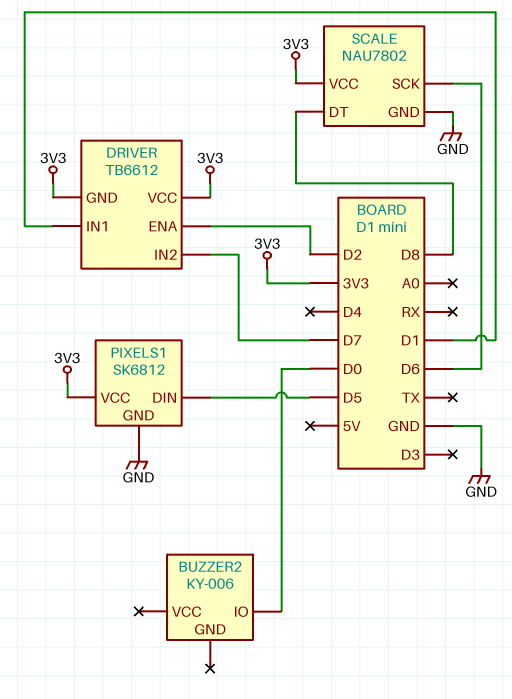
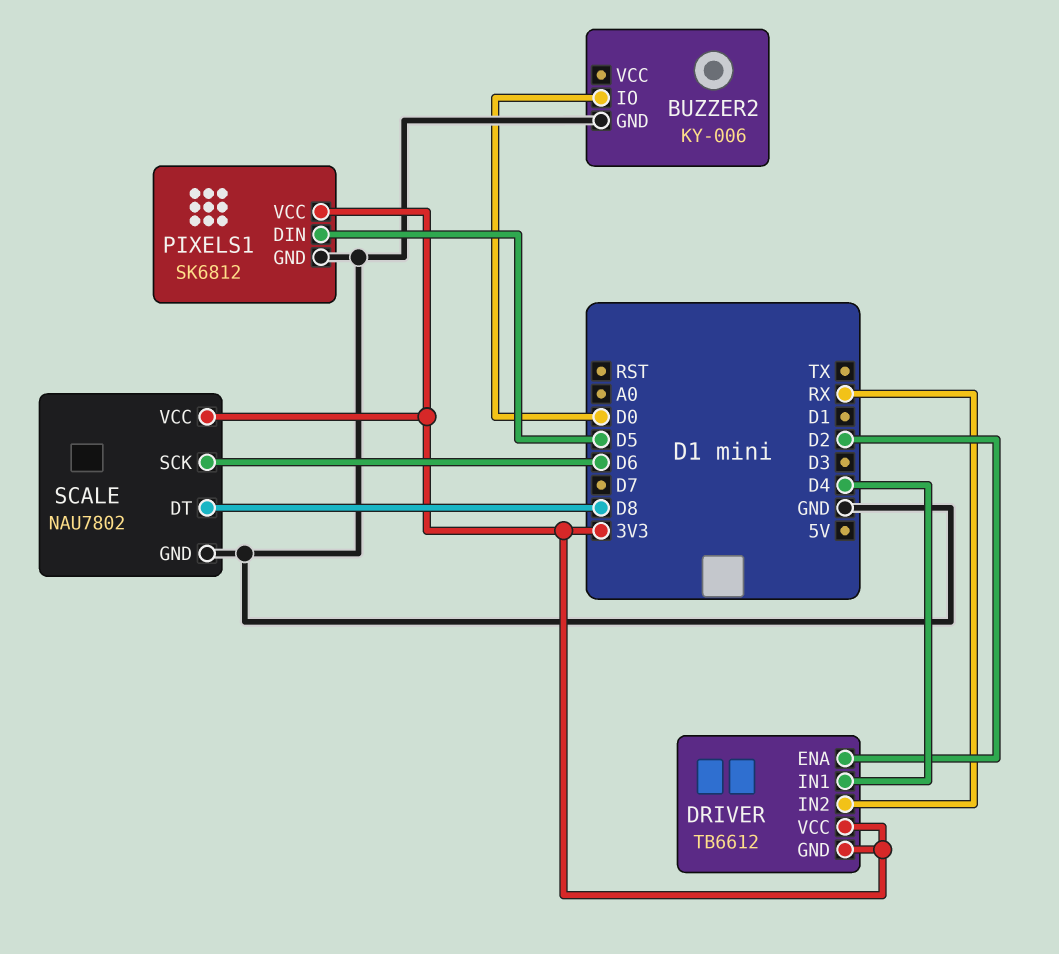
BUZZER2 pin GND: none -> GND
DRIVER pin IN1: D1 -> D4
DRIVER pin IN2: D7 -> RX

